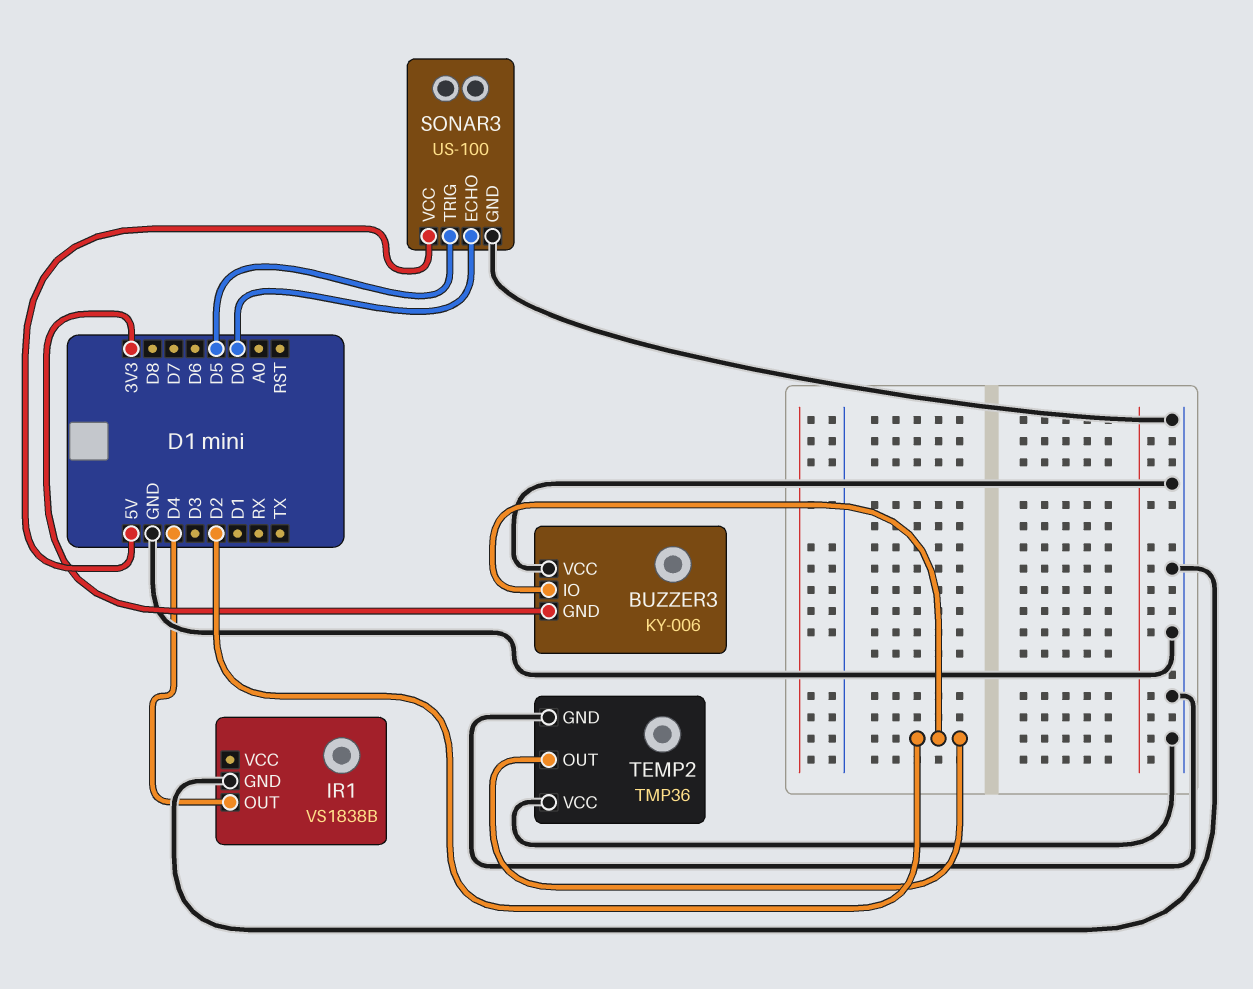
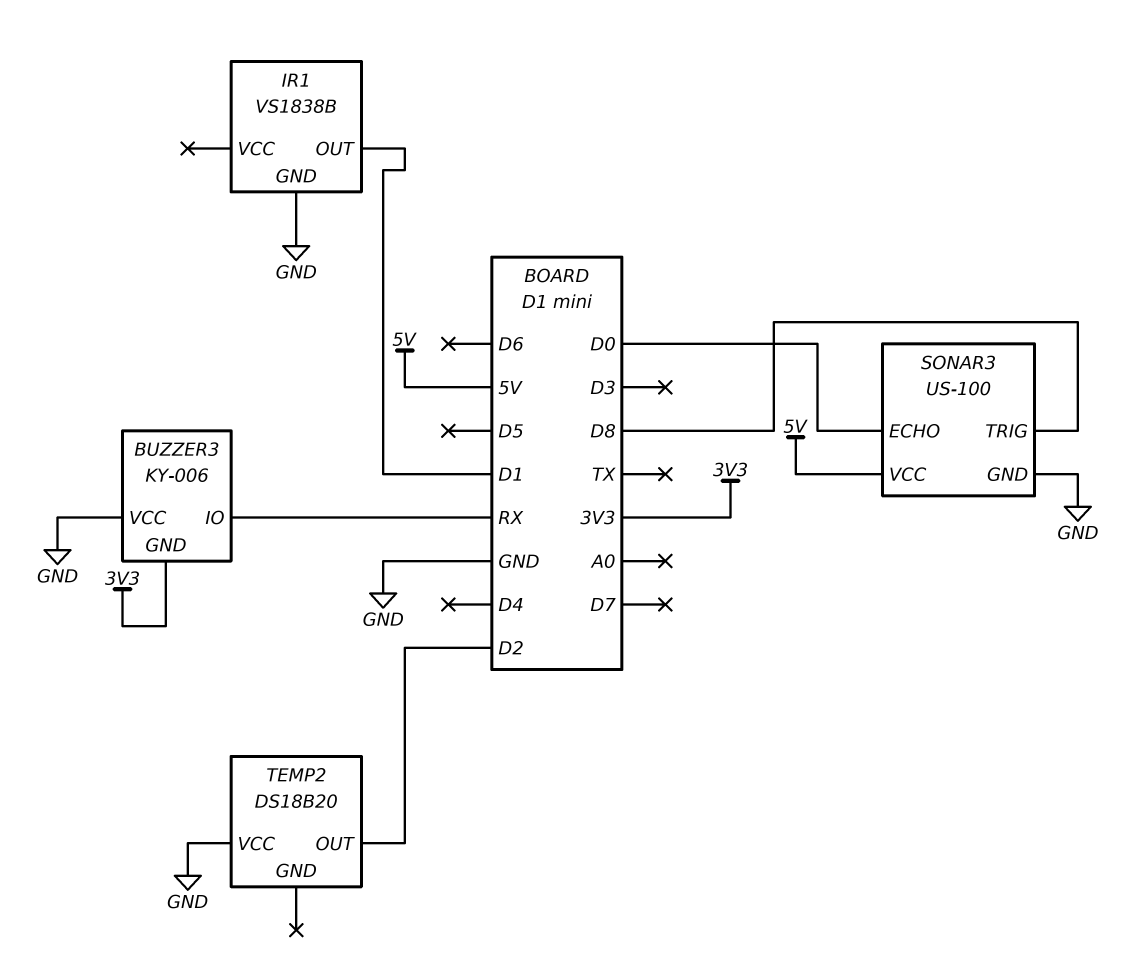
BUZZER3 pin IO: D2 -> RX
IR1 pin OUT: D4 -> D1
SONAR3 pin TRIG: D5 -> D8
TEMP2: TMP36 -> DS18B20
TEMP2 pin GND: GND -> none

